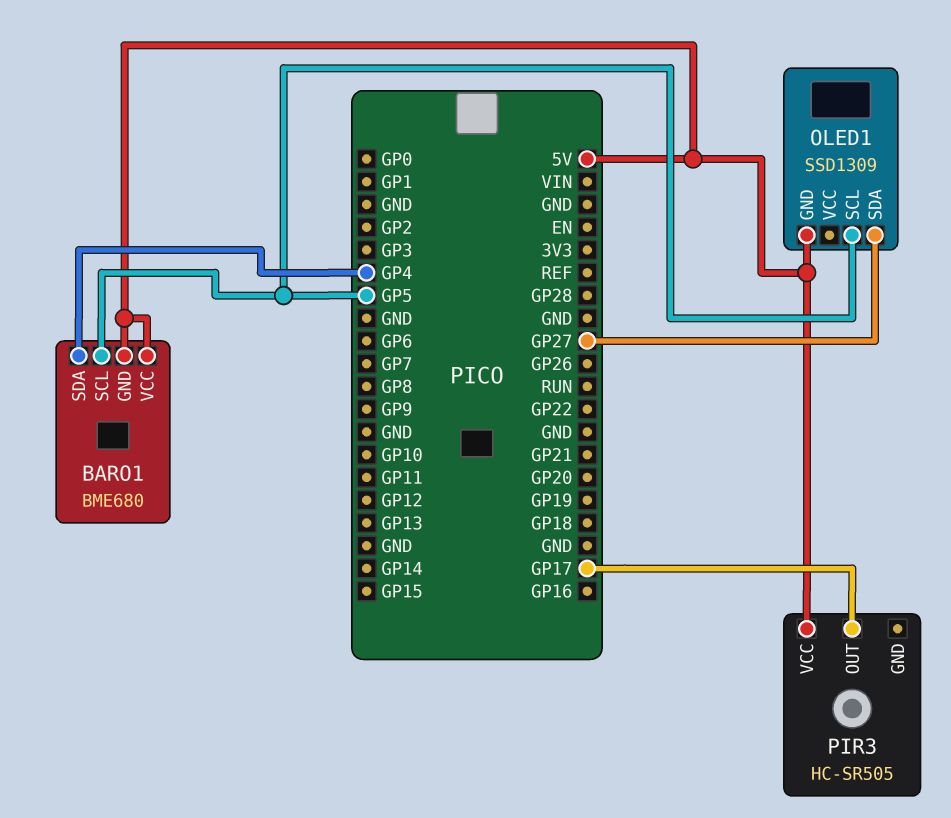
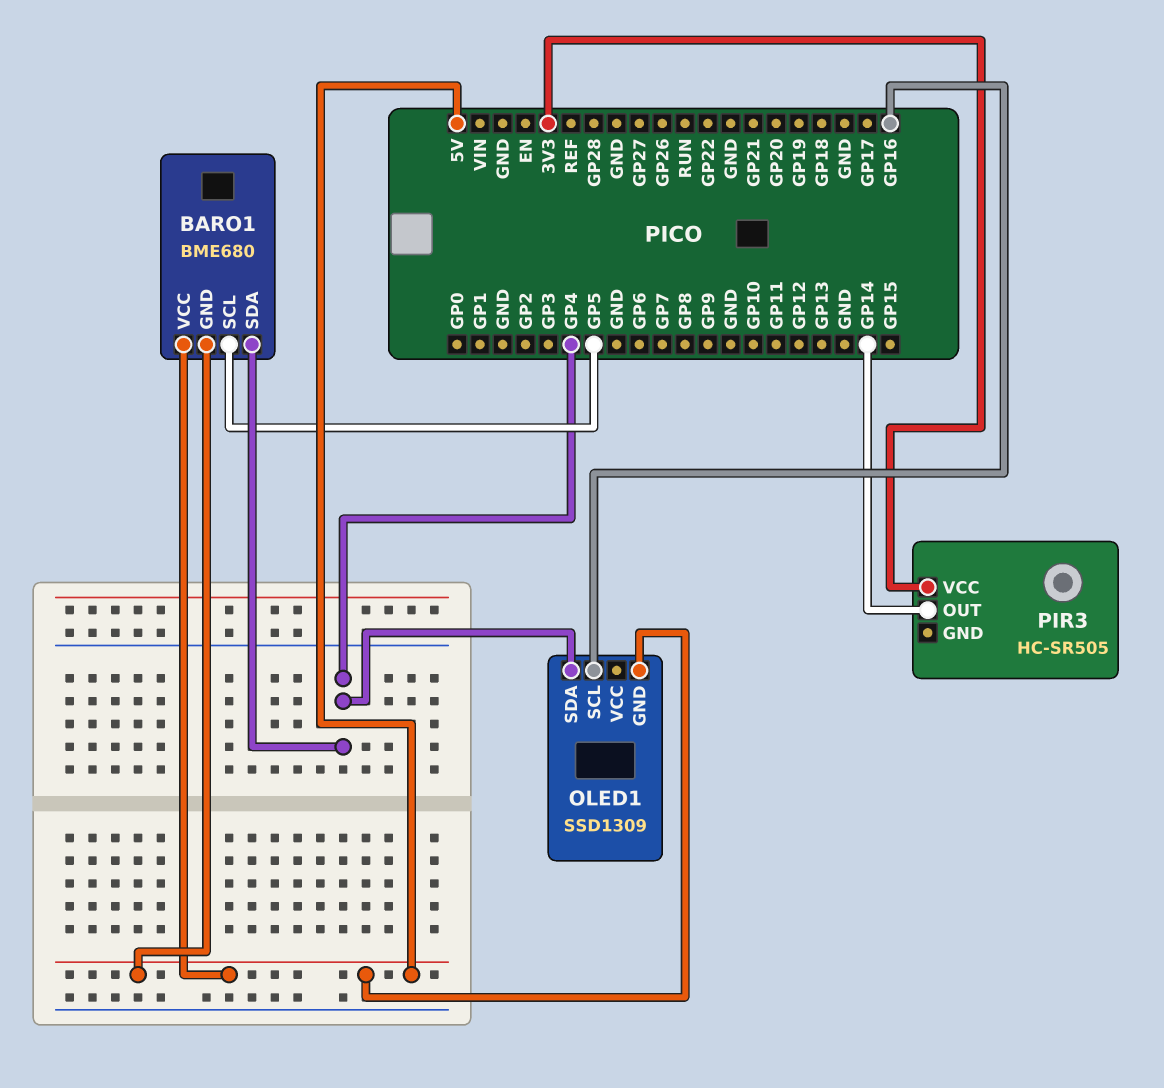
OLED1 pin SCL: GP5 -> GP16
OLED1 pin SDA: GP27 -> GP4
PIR3 pin OUT: GP17 -> GP14
PIR3 pin VCC: 5V -> 3V3

